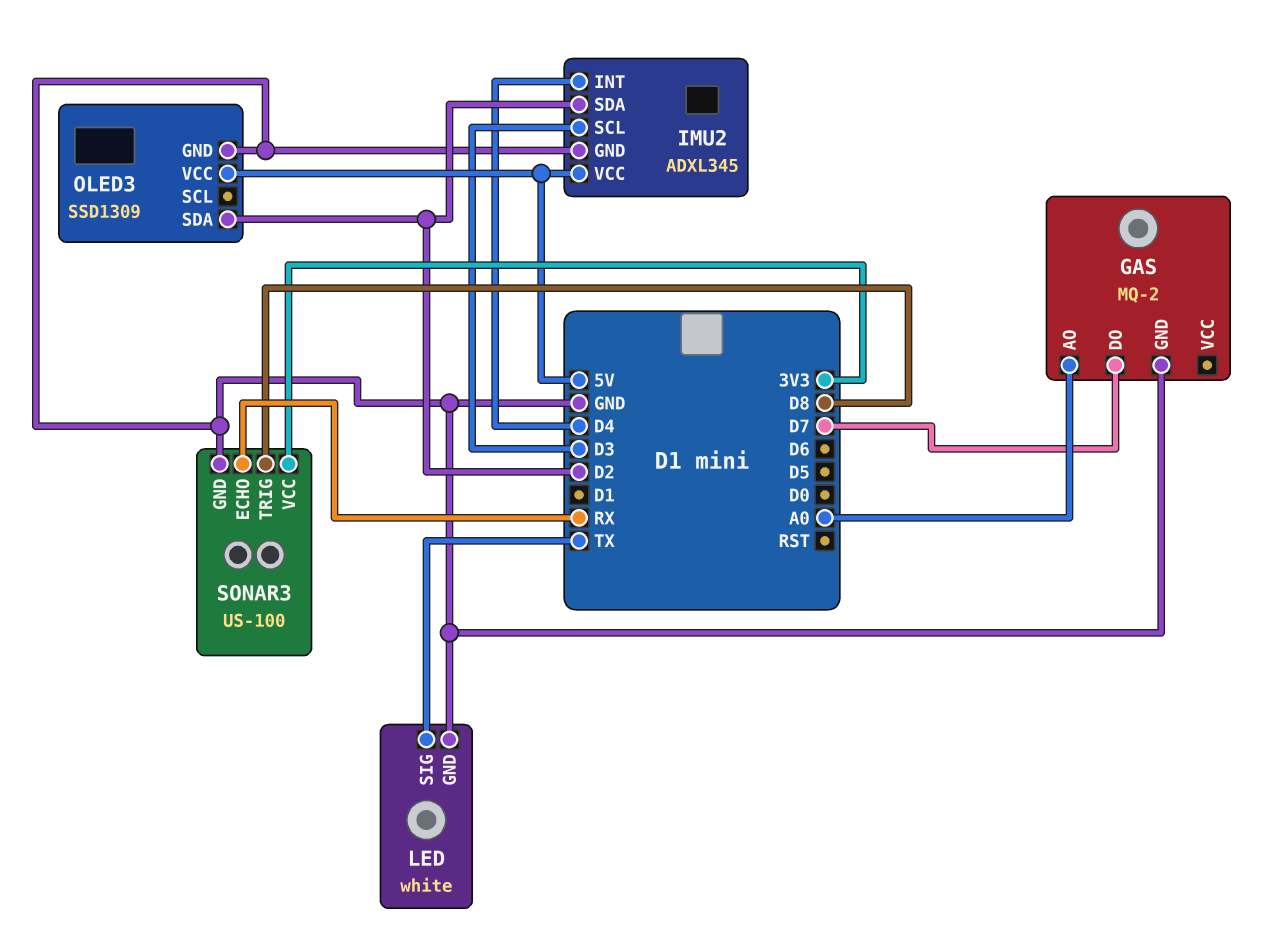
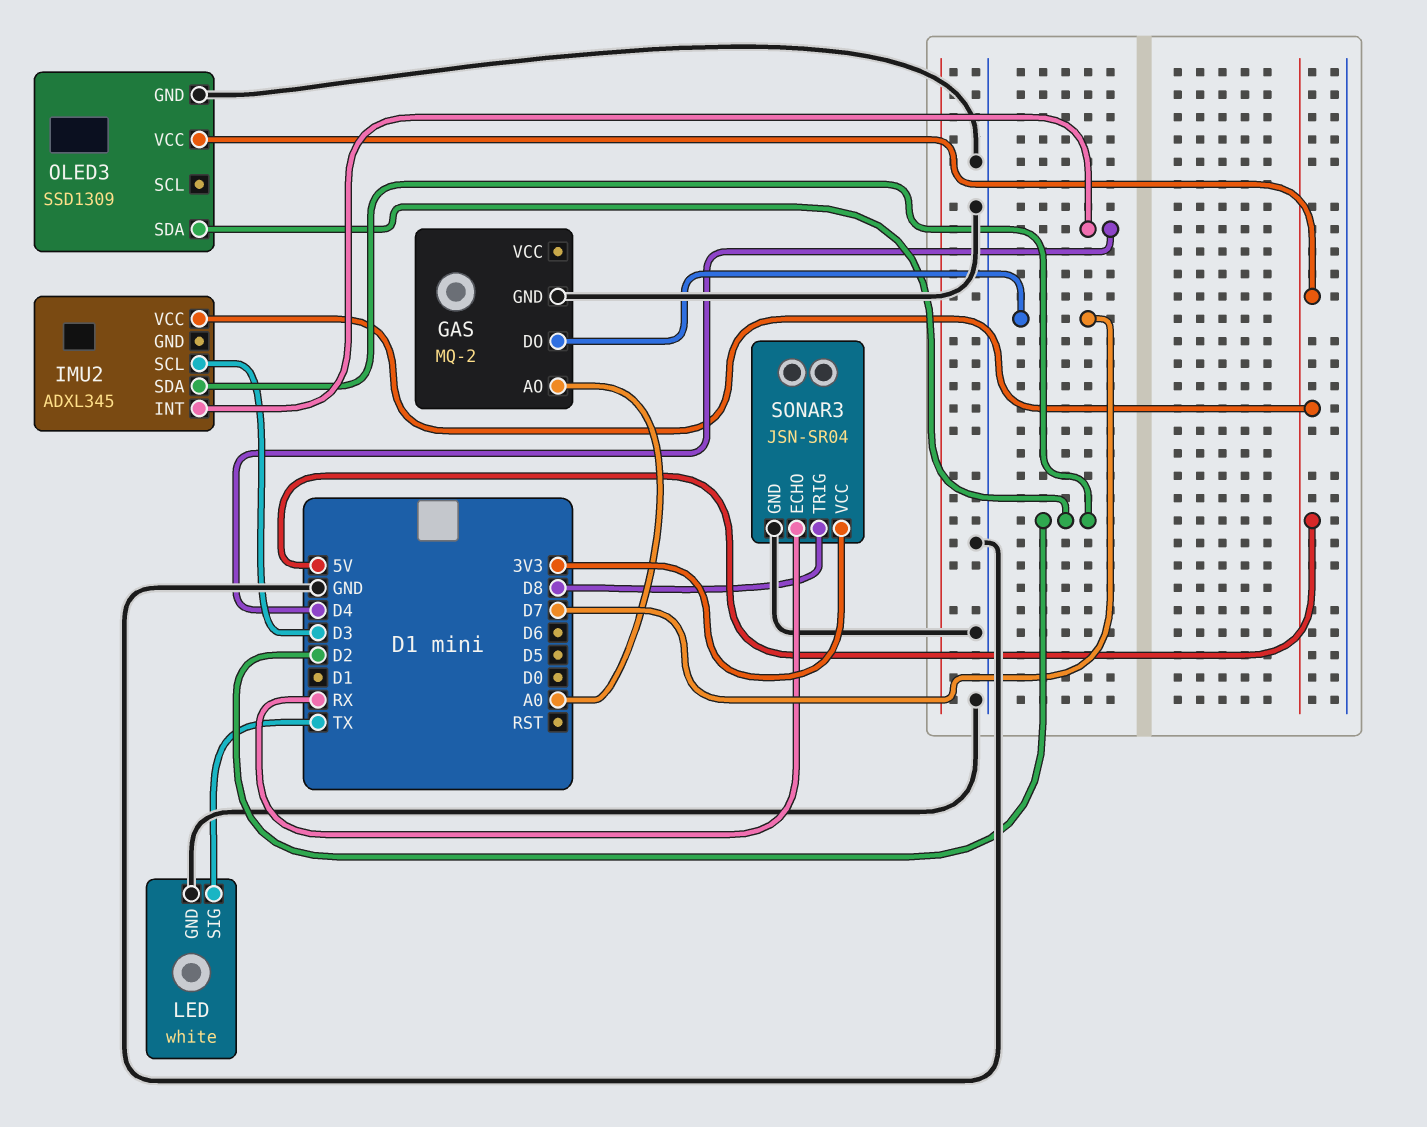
IMU2 pin GND: GND -> none
SONAR3: US-100 -> JSN-SR04

